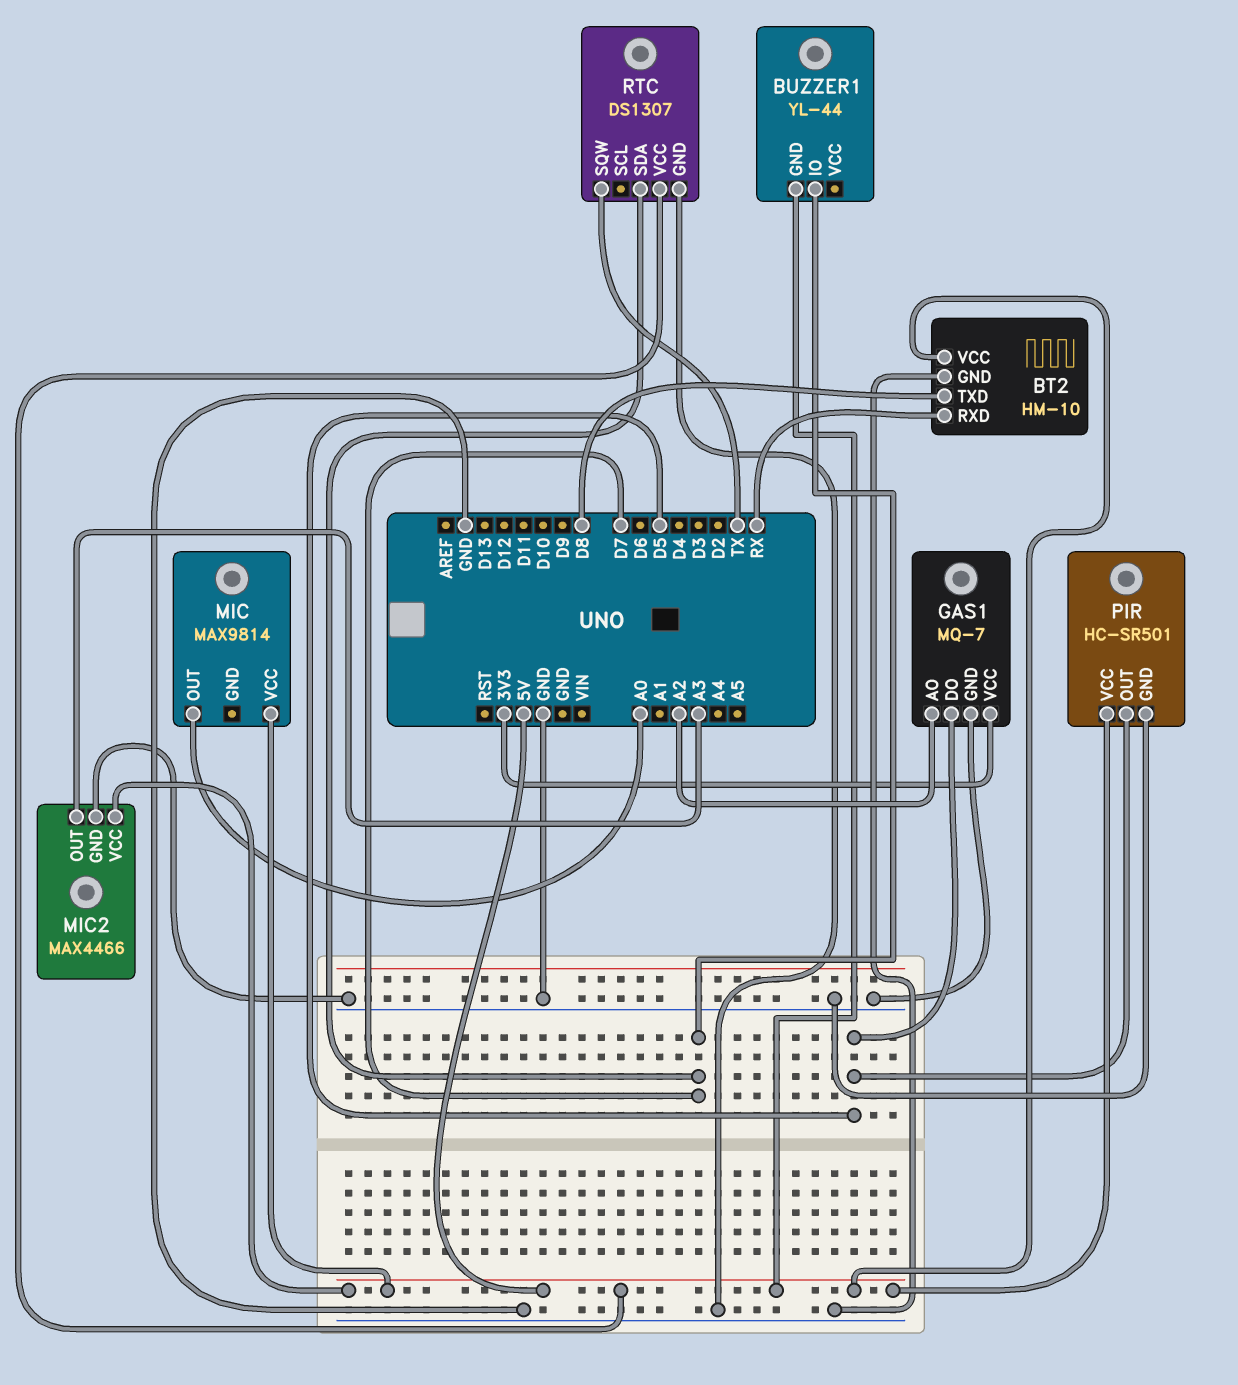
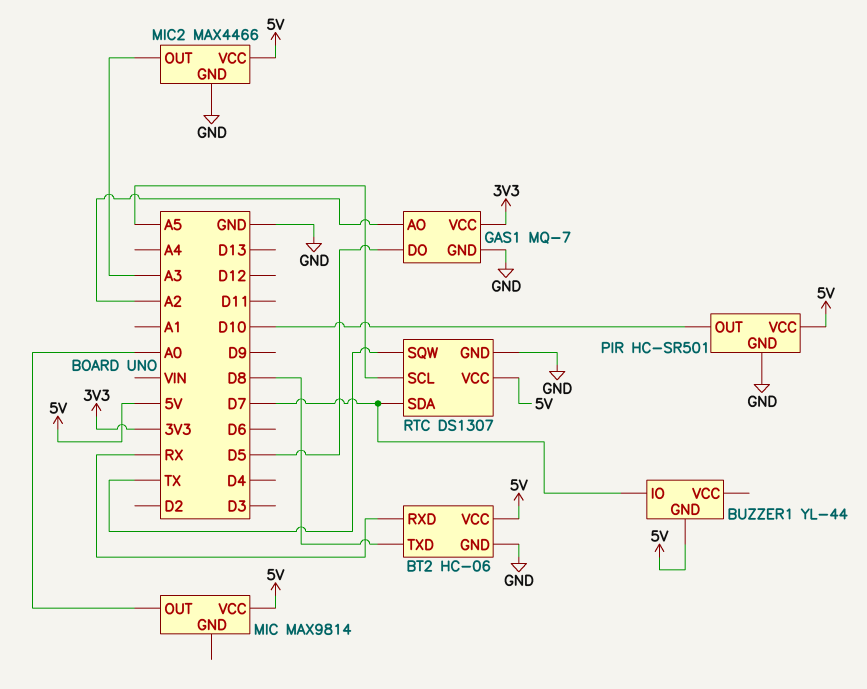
BT2: HM-10 -> HC-06
PIR pin OUT: D5 -> D10
RTC pin SCL: none -> A5

